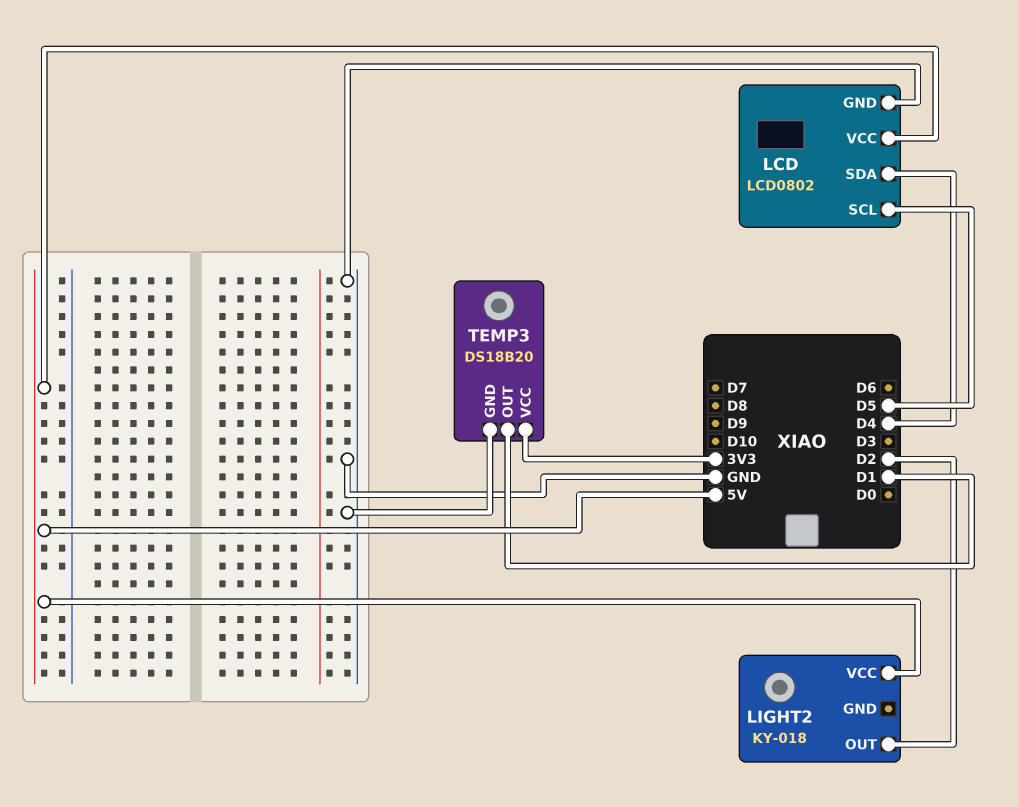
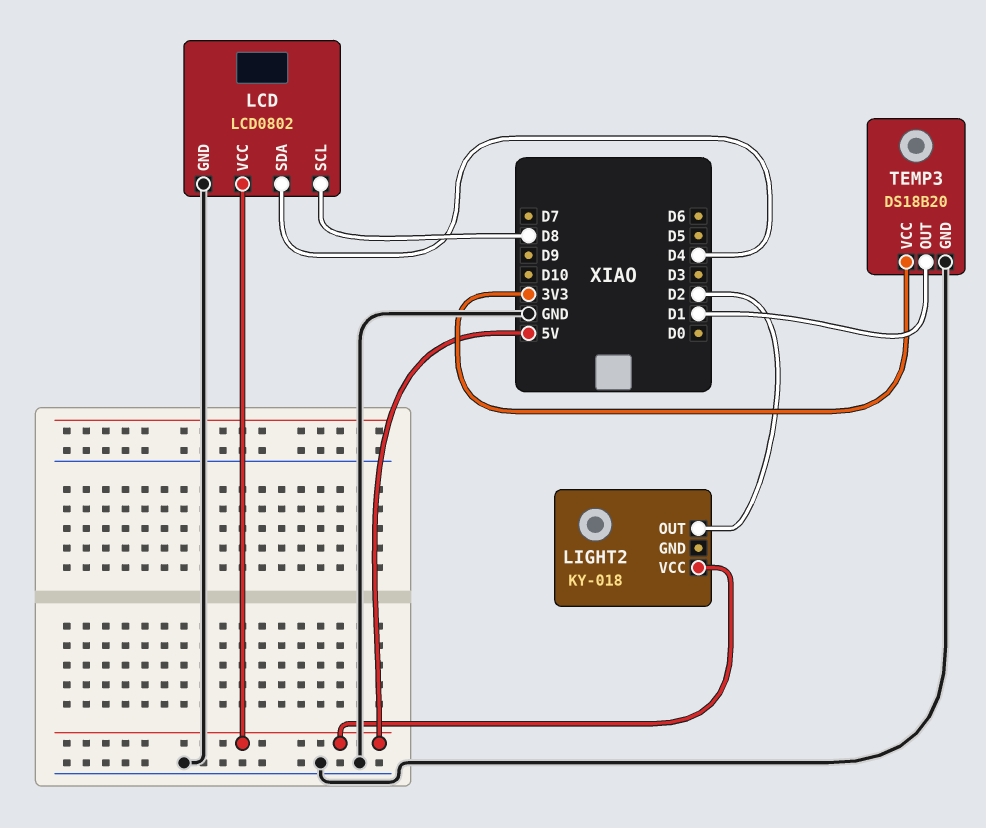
LCD pin SCL: D5 -> D8

